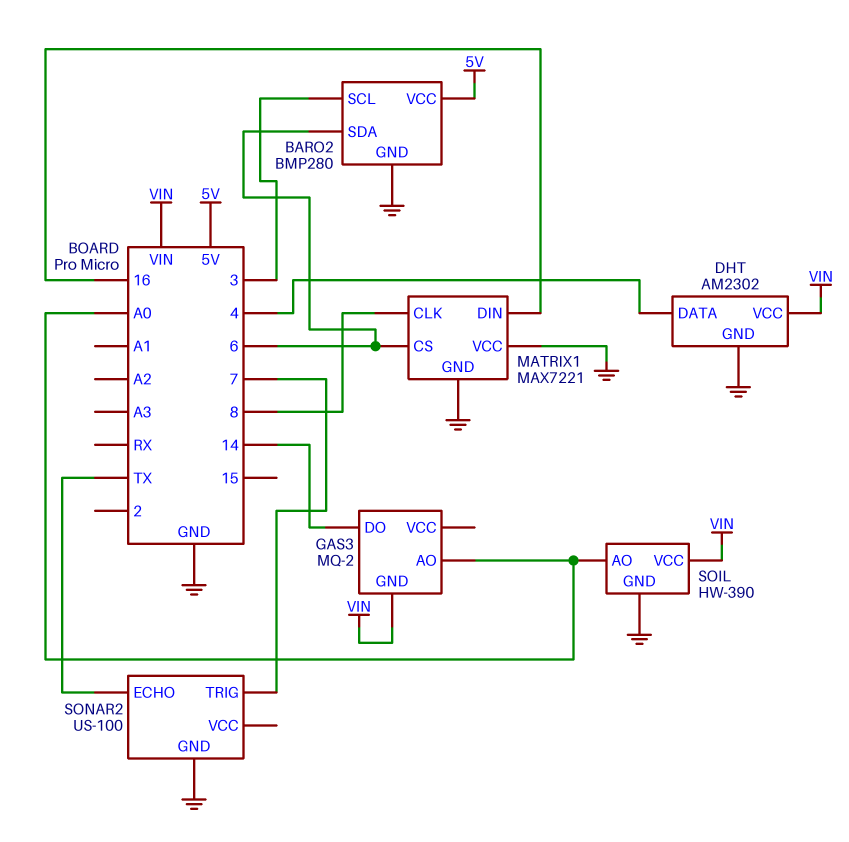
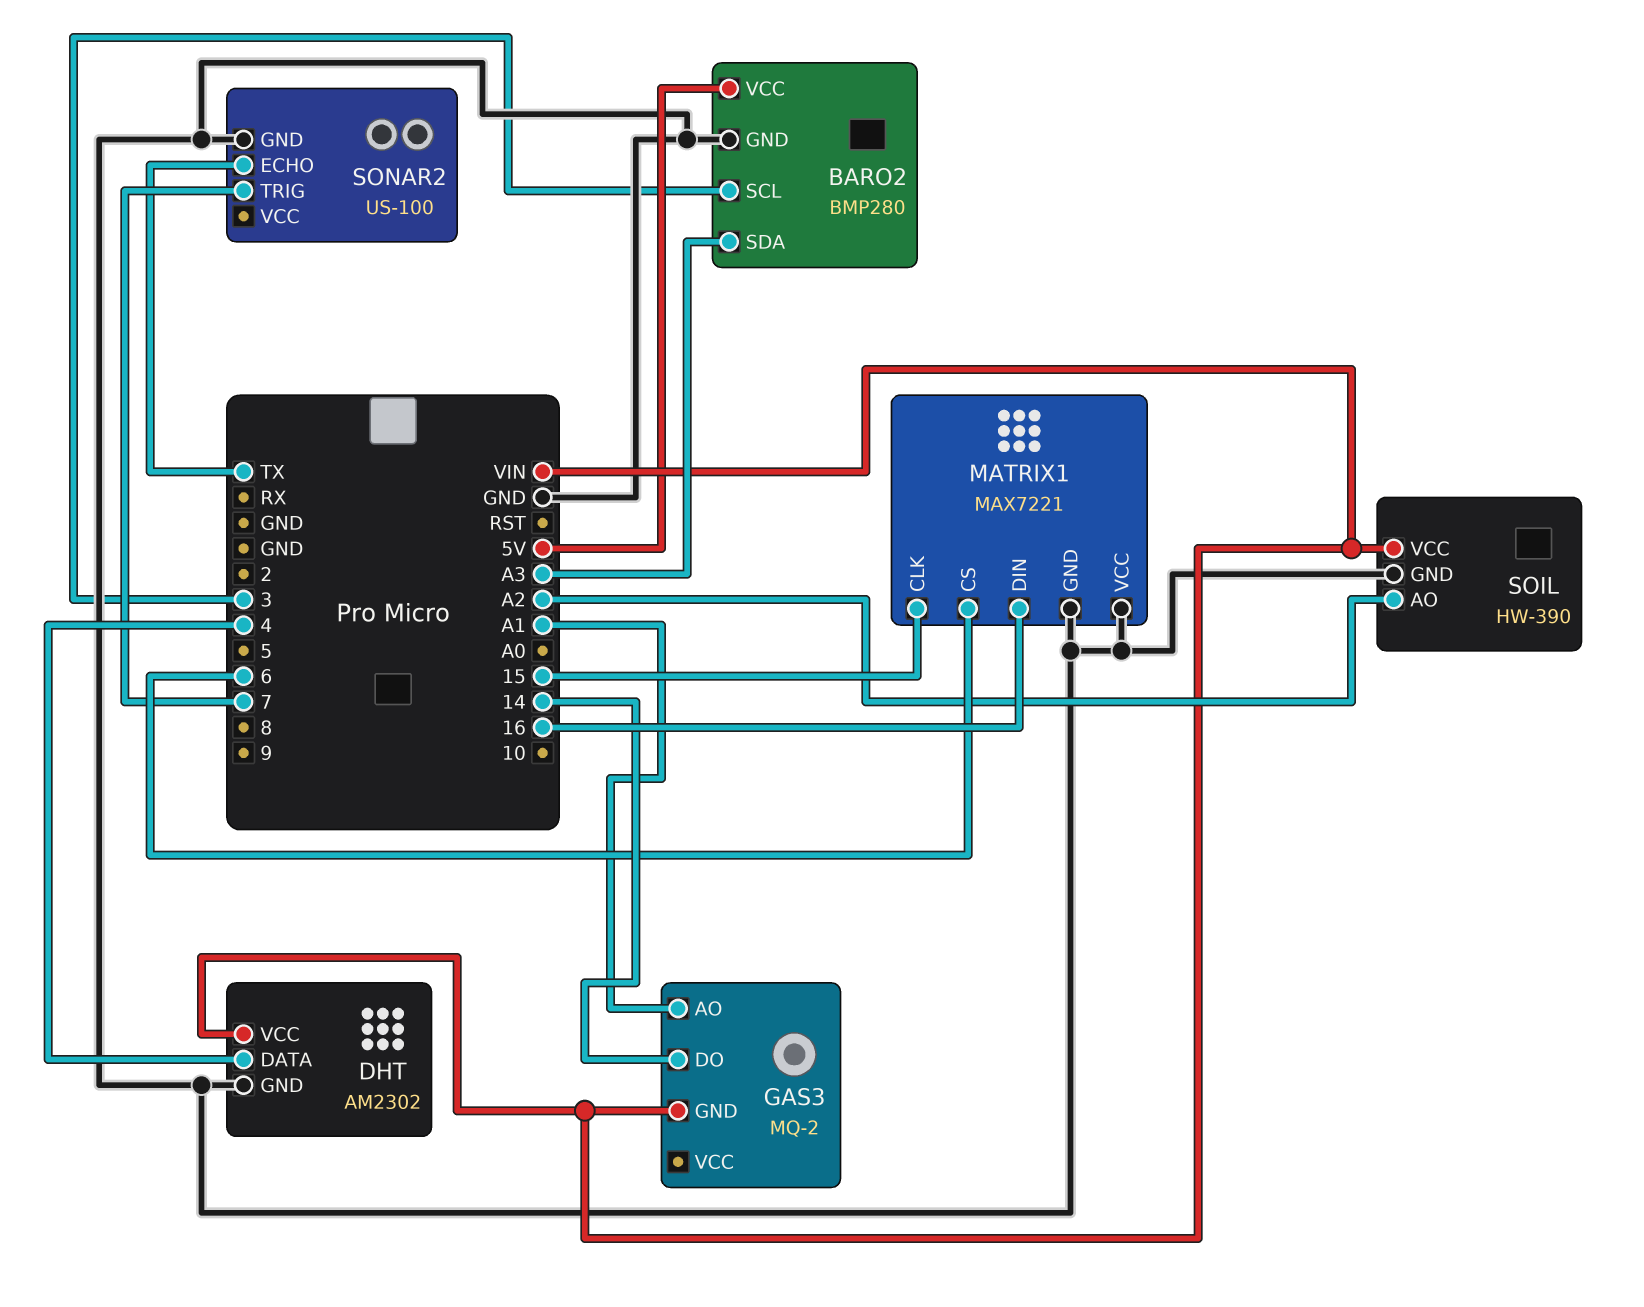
BARO2 pin SDA: 6 -> A3
GAS3 pin AO: A0 -> A1
MATRIX1 pin CLK: 8 -> 15
SOIL pin AO: A0 -> A2

